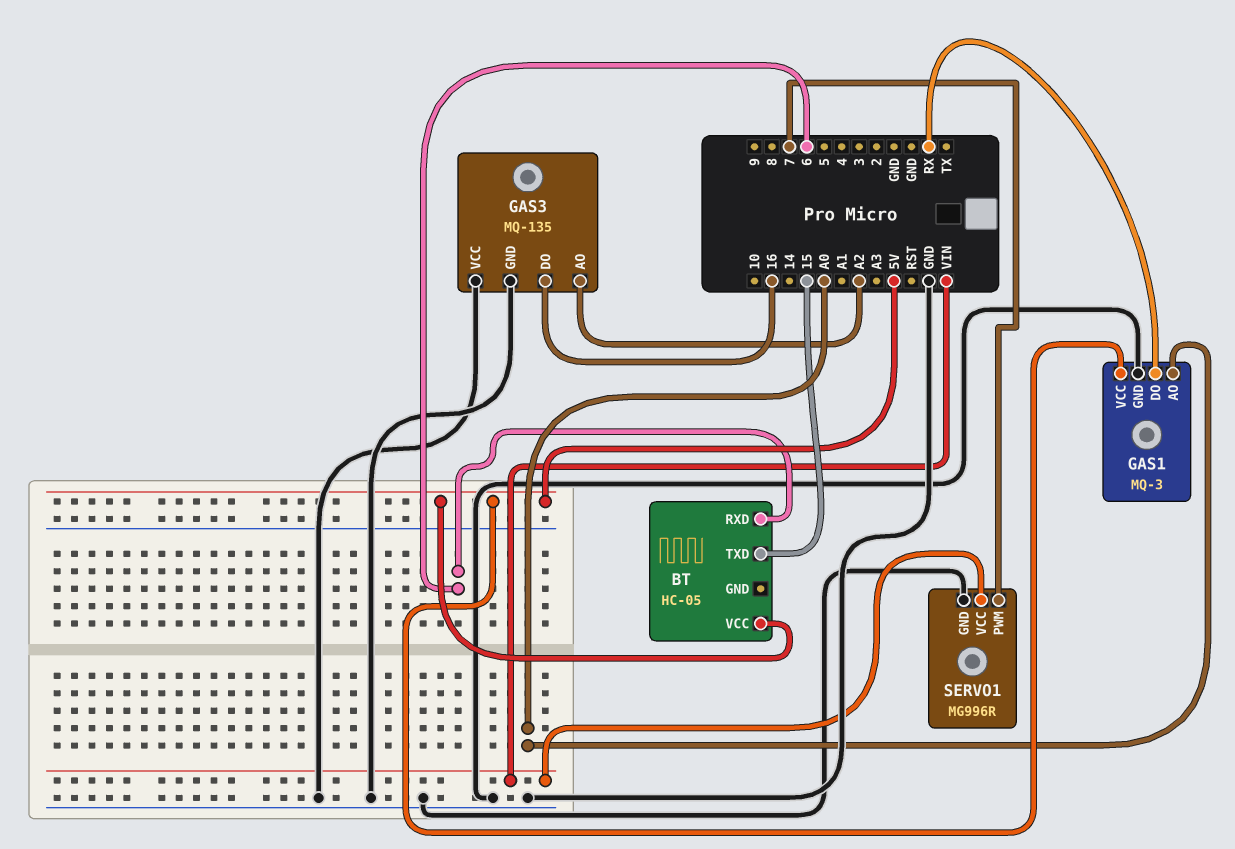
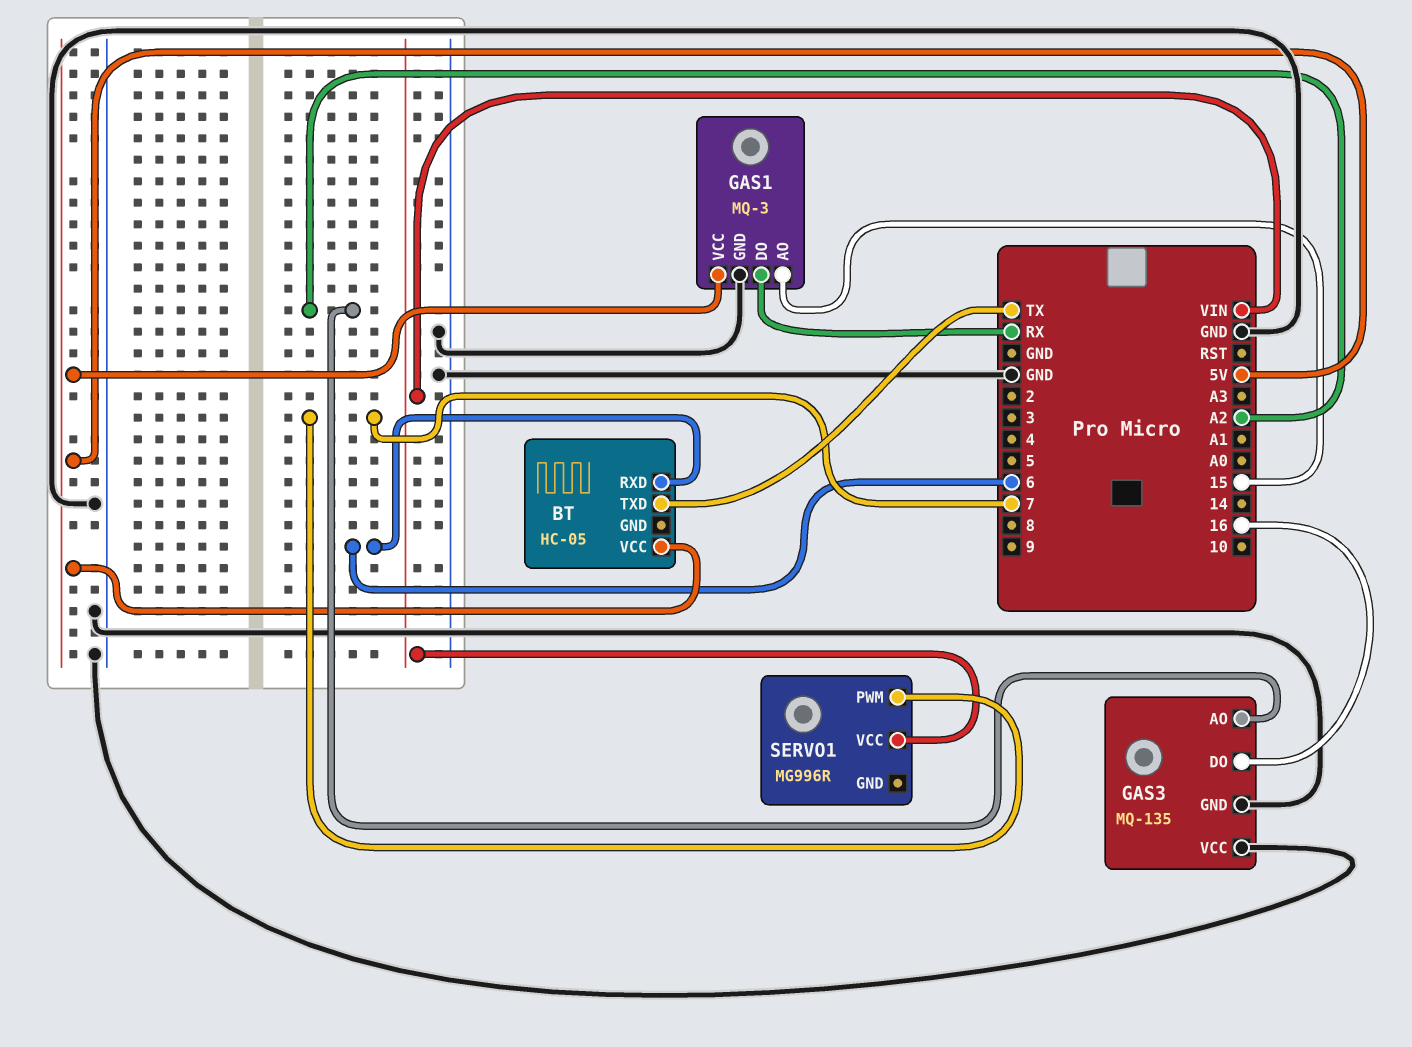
BT pin TXD: 15 -> TX
GAS1 pin AO: A0 -> 15
SERVO1 pin GND: GND -> none

